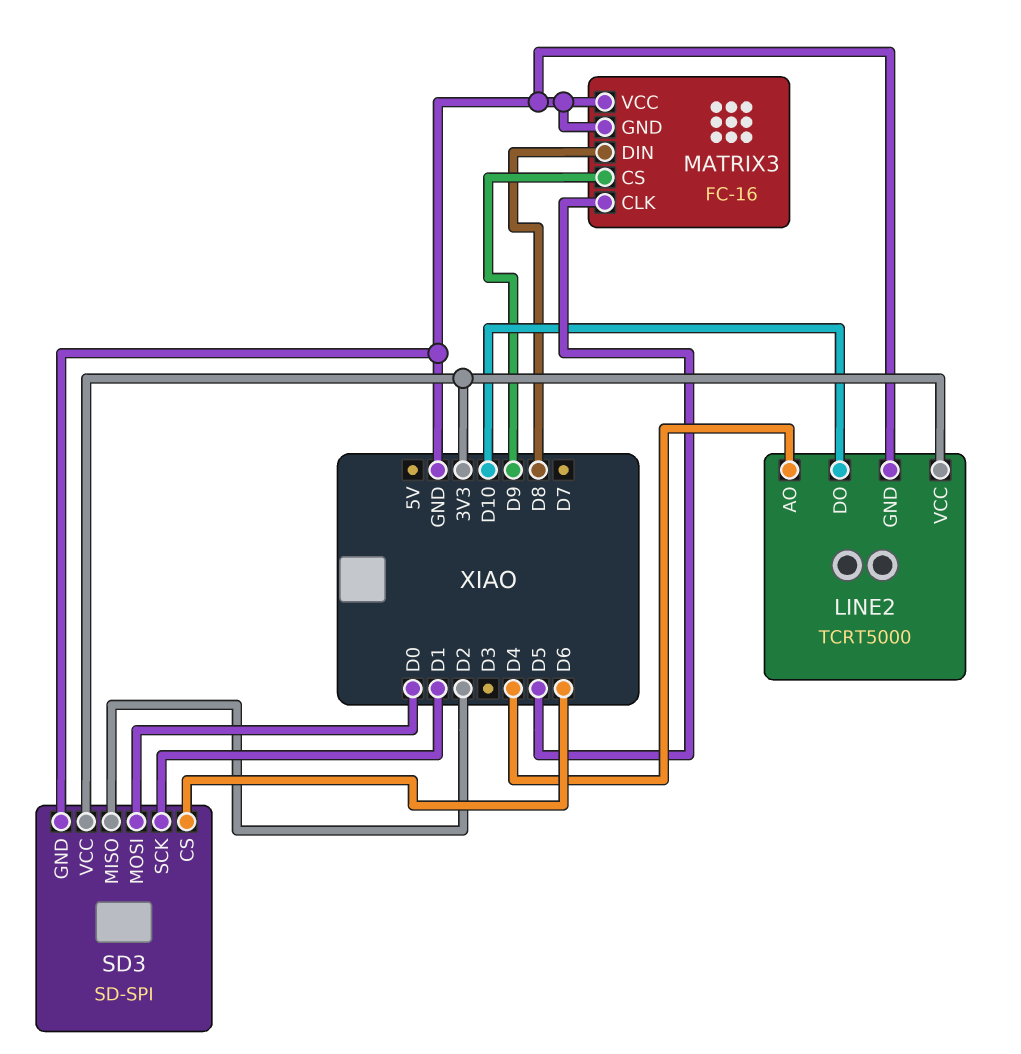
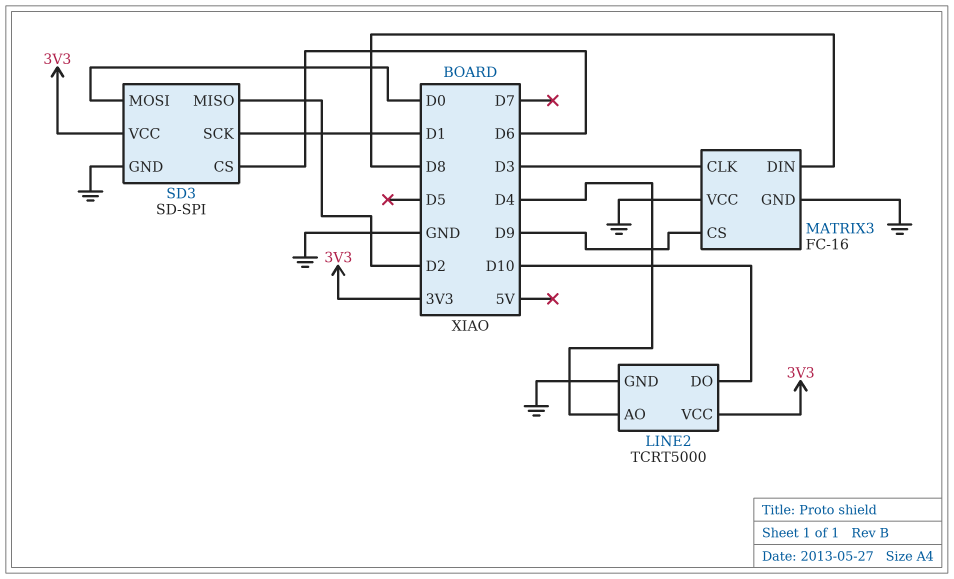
MATRIX3 pin CLK: D5 -> D3

